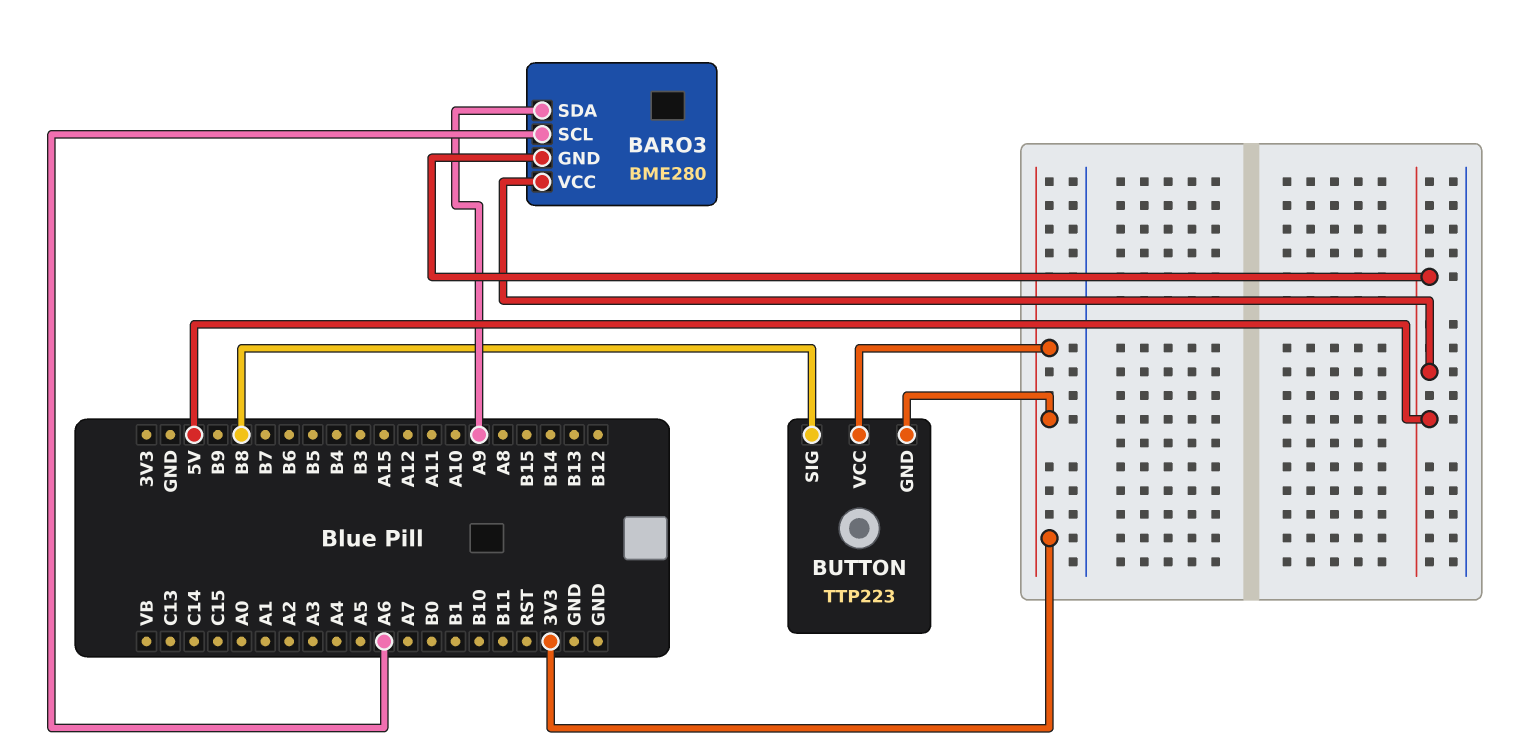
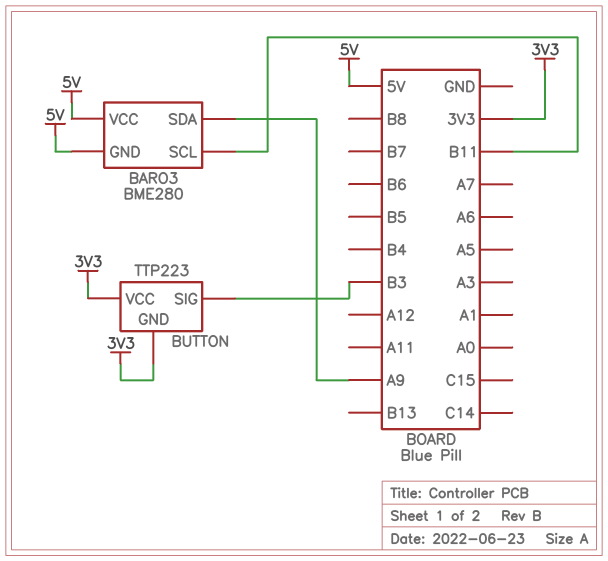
BARO3 pin SCL: A6 -> B11
BUTTON pin SIG: B8 -> B3

